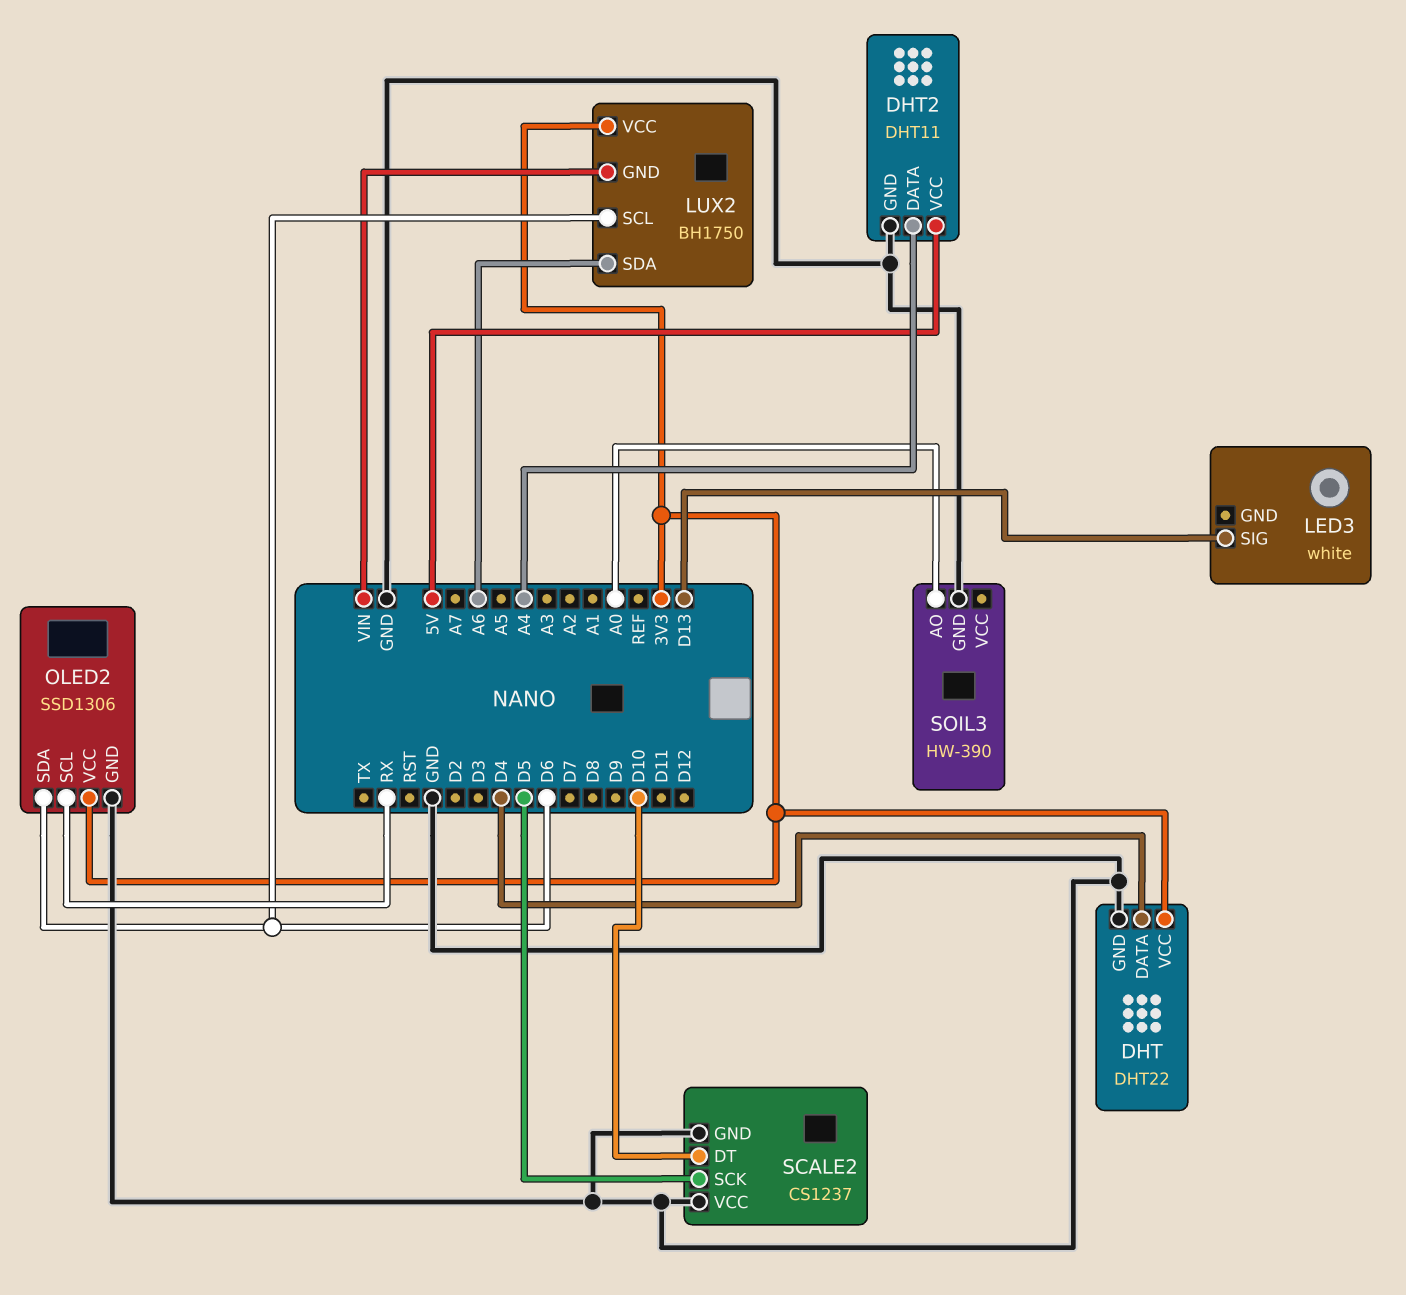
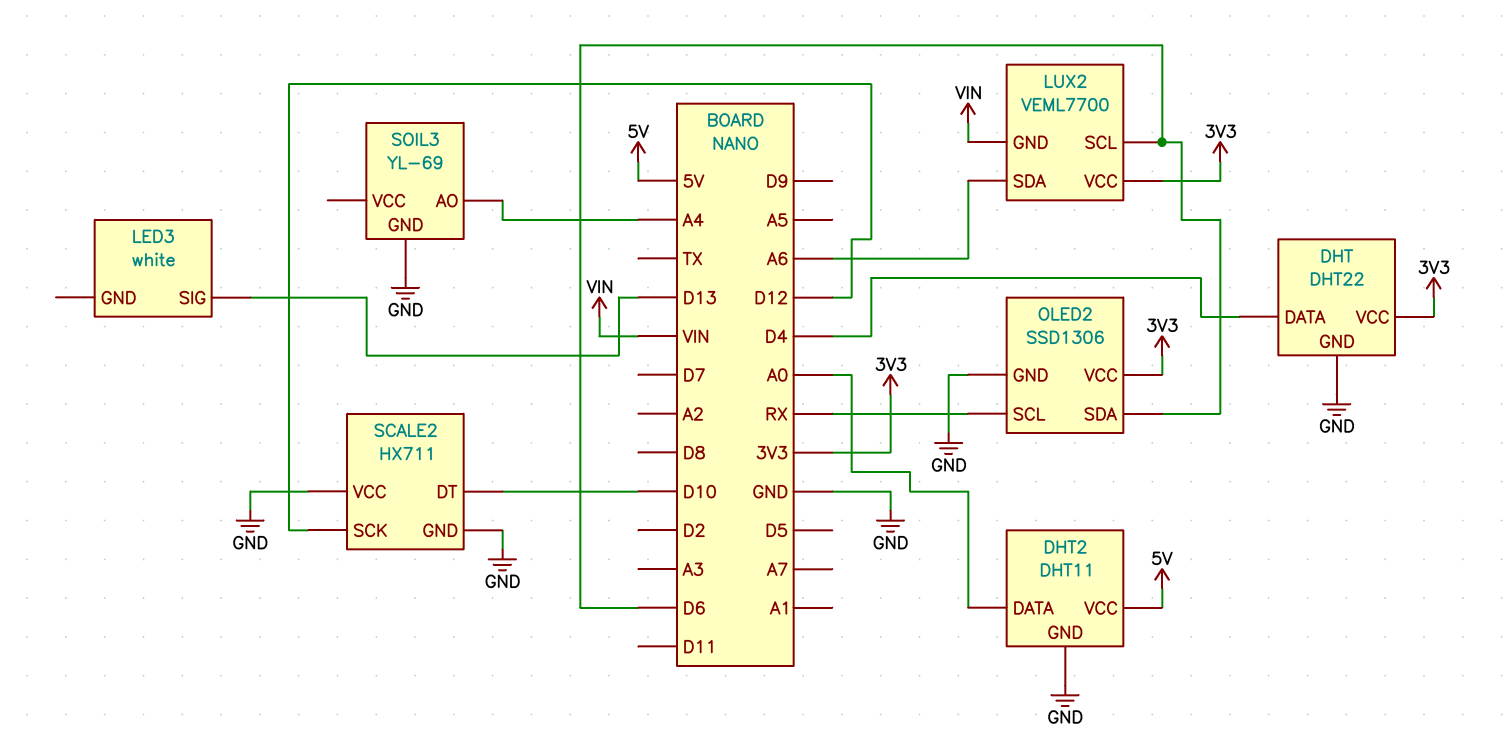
DHT2 pin DATA: A4 -> A0
LUX2: BH1750 -> VEML7700
SCALE2: CS1237 -> HX711
SCALE2 pin SCK: D5 -> D12
SOIL3: HW-390 -> YL-69
SOIL3 pin AO: A0 -> A4

